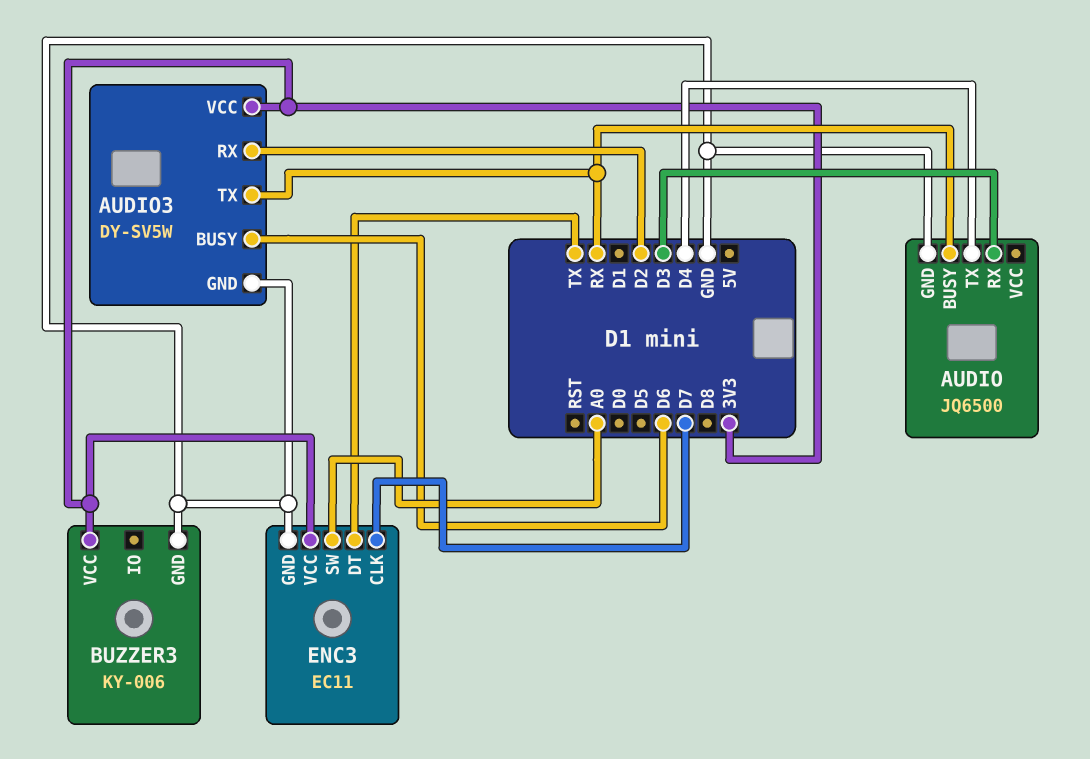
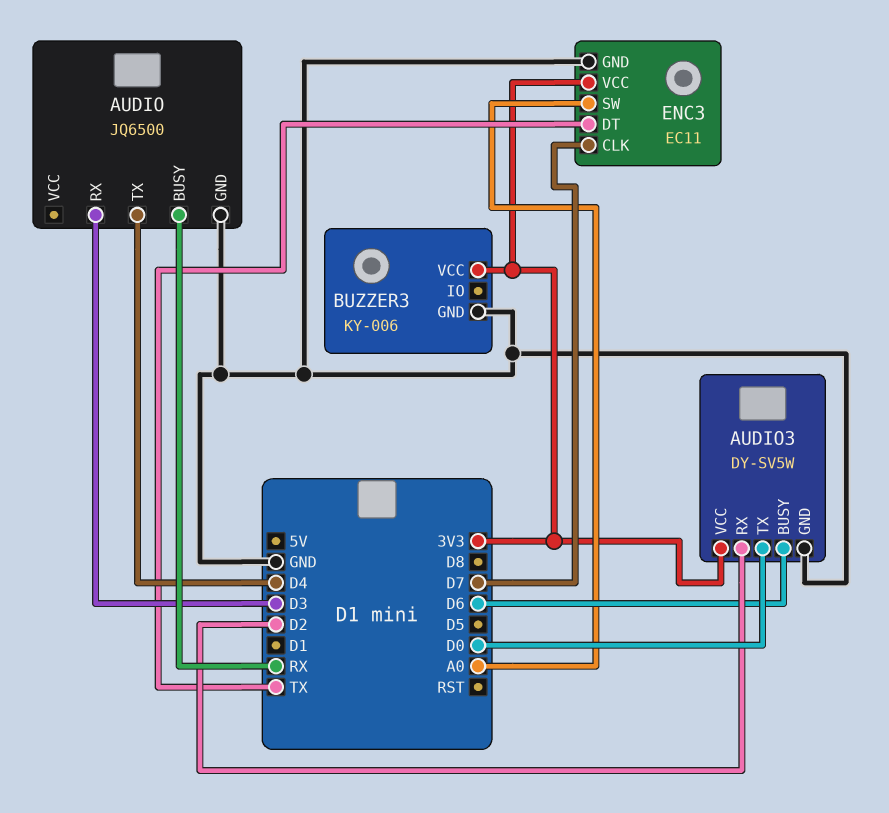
AUDIO3 pin TX: RX -> D0

